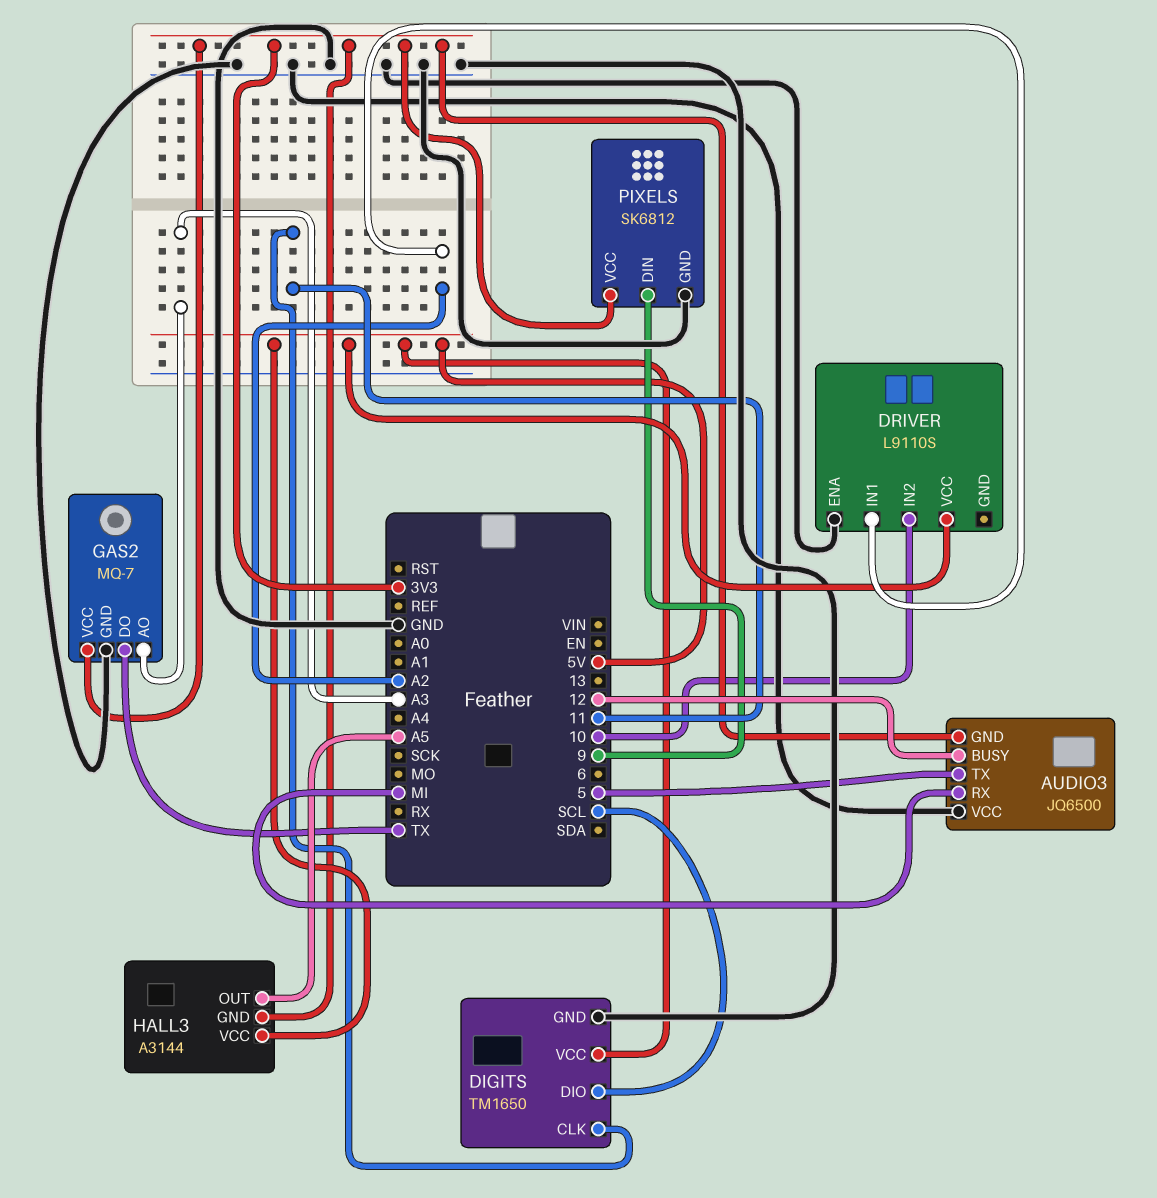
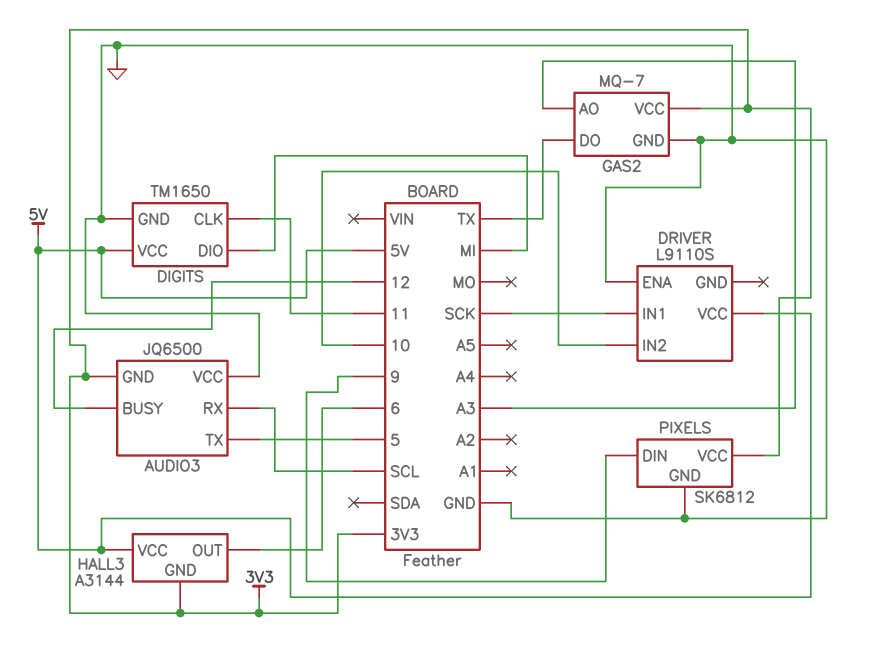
AUDIO3 pin RX: MI -> SCL
DIGITS pin DIO: SCL -> MI
DRIVER pin IN1: A2 -> SCK
HALL3 pin OUT: A5 -> 6

